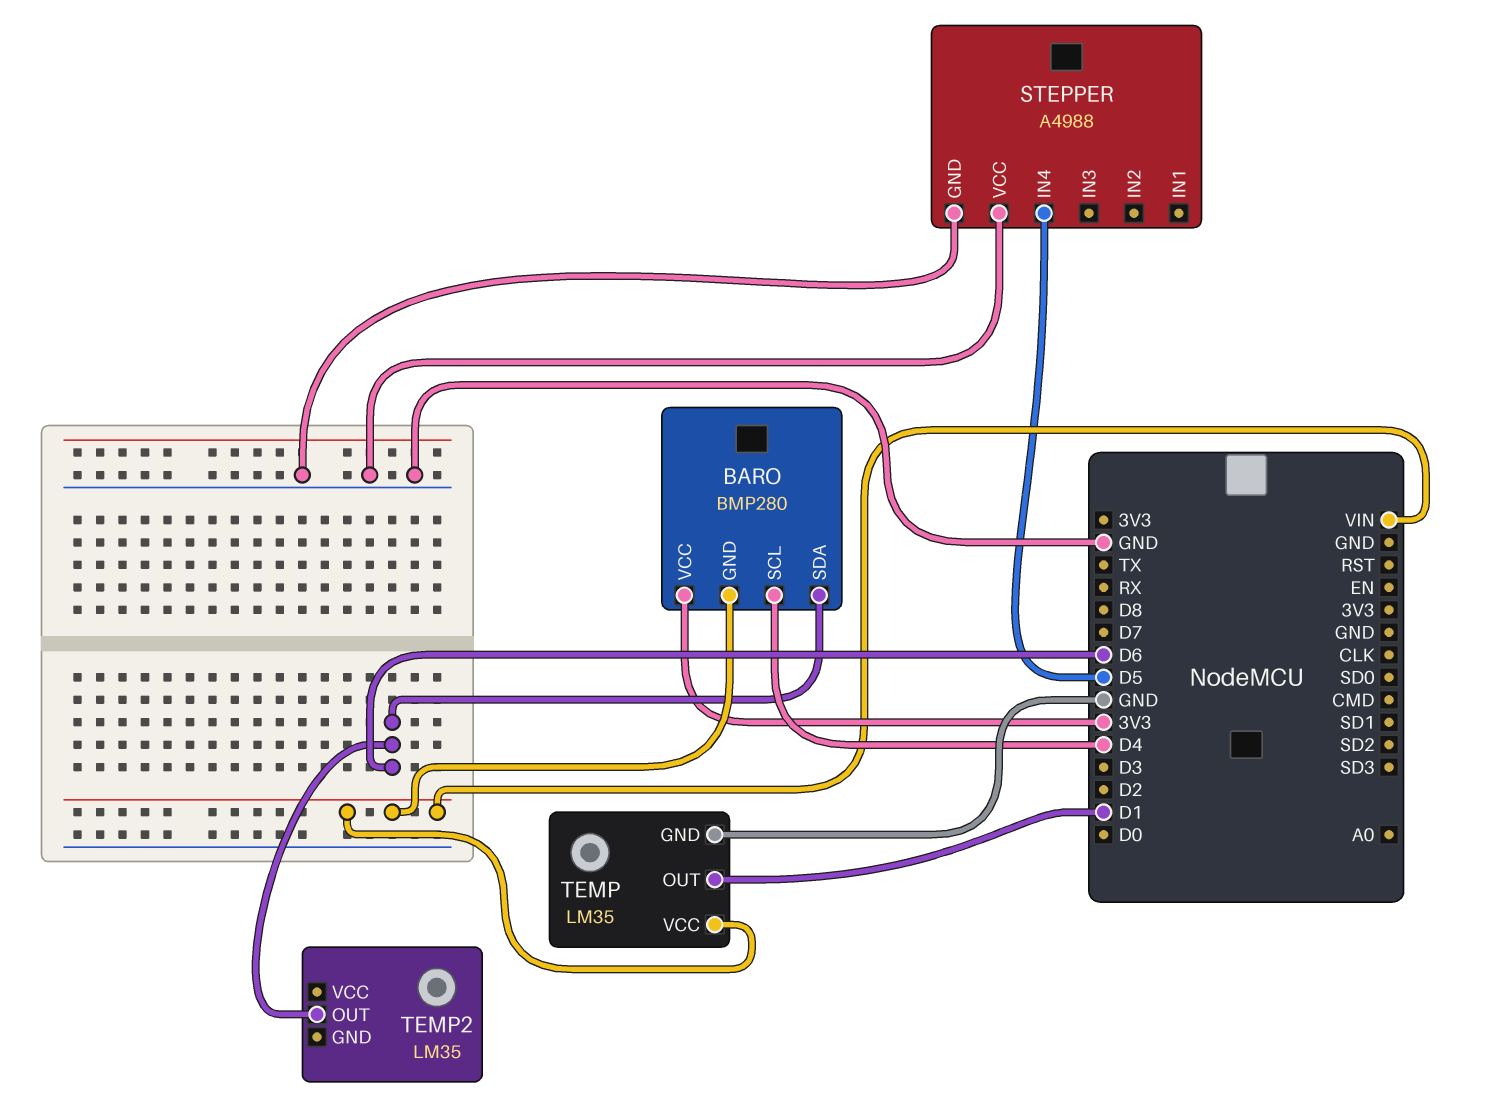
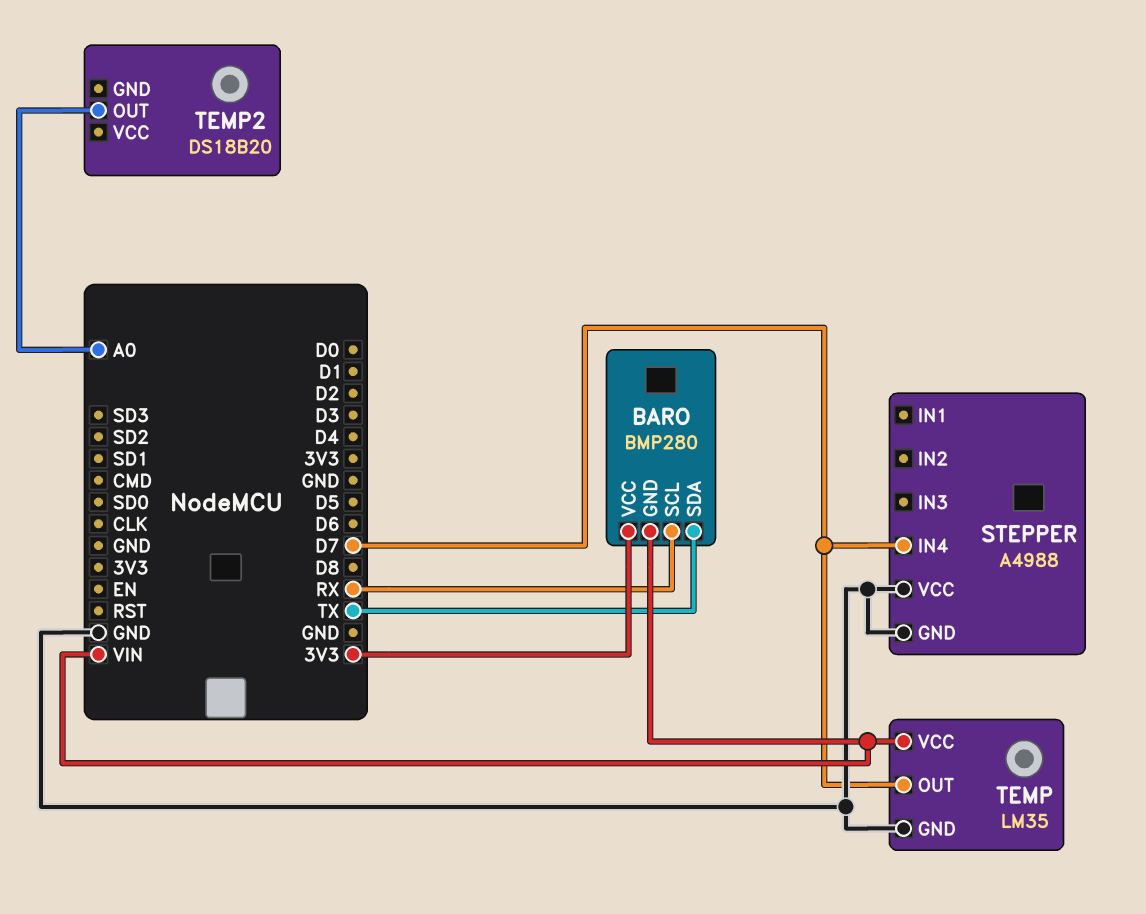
BARO pin SCL: D4 -> RX
BARO pin SDA: D6 -> TX
STEPPER pin IN4: D5 -> D7
TEMP pin OUT: D1 -> D7
TEMP2: LM35 -> DS18B20
TEMP2 pin OUT: D6 -> A0

